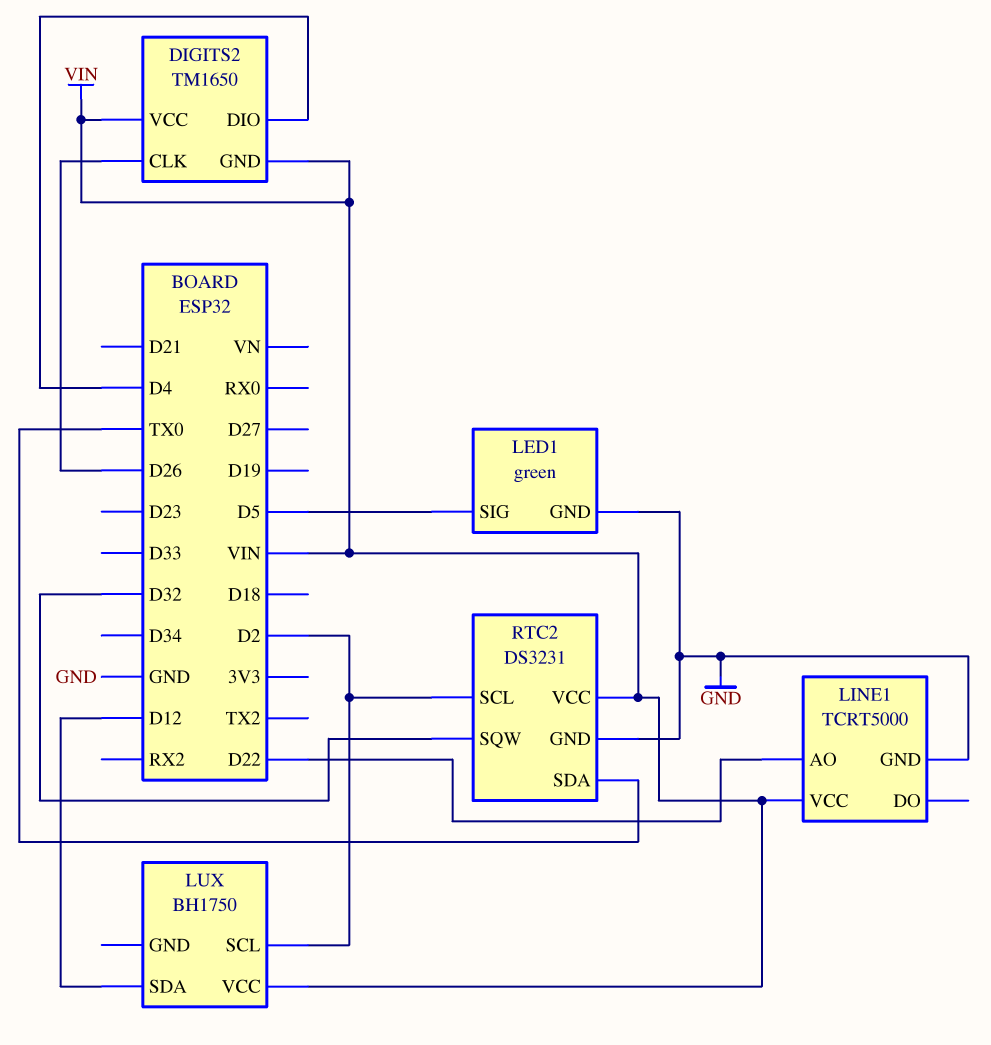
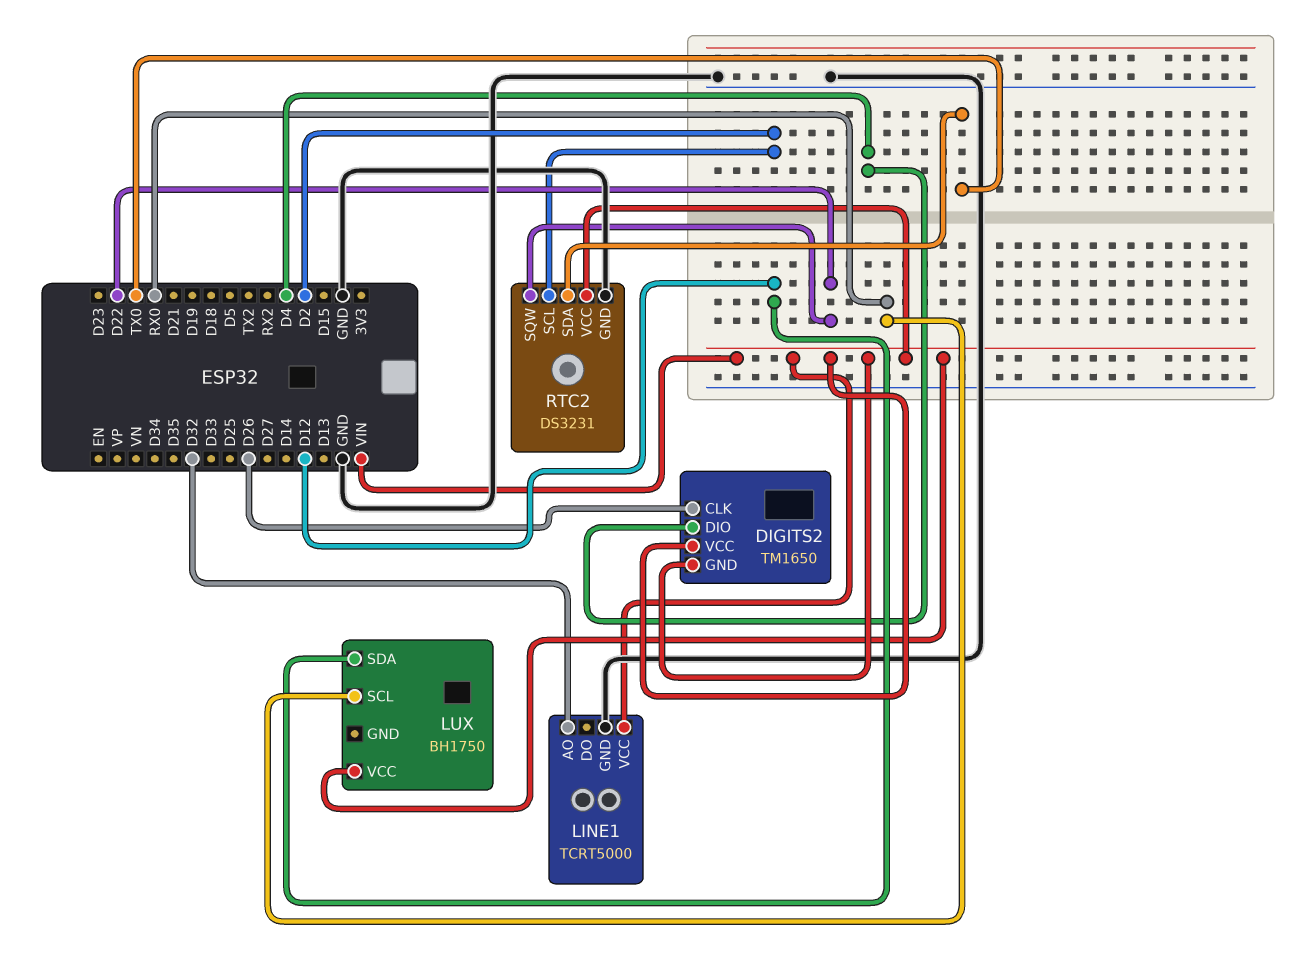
LED1: green -> none
LED1 pin GND: GND -> none
LED1 pin SIG: D5 -> none
LINE1 pin AO: D22 -> D32
LUX pin SCL: D2 -> RX0
RTC2 pin SQW: D32 -> D22

